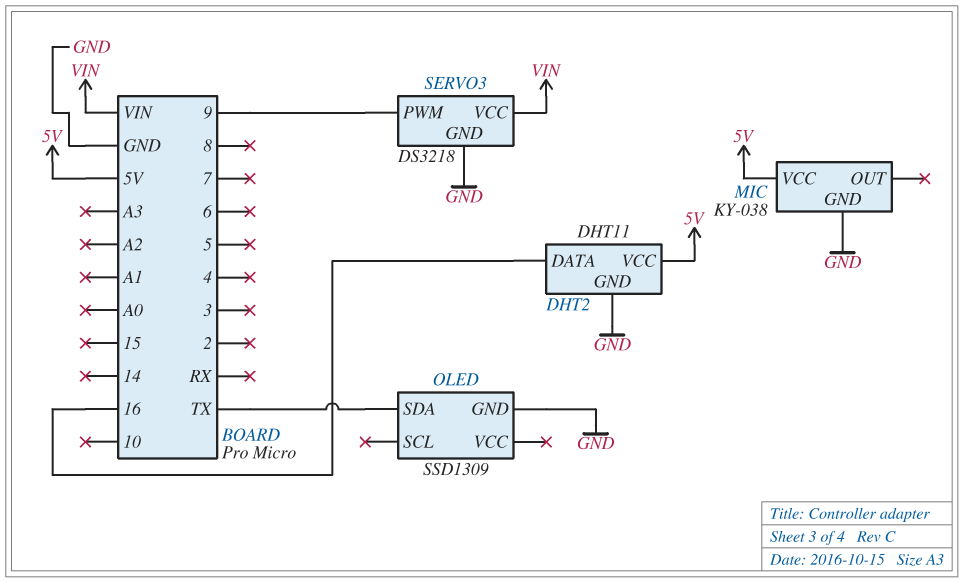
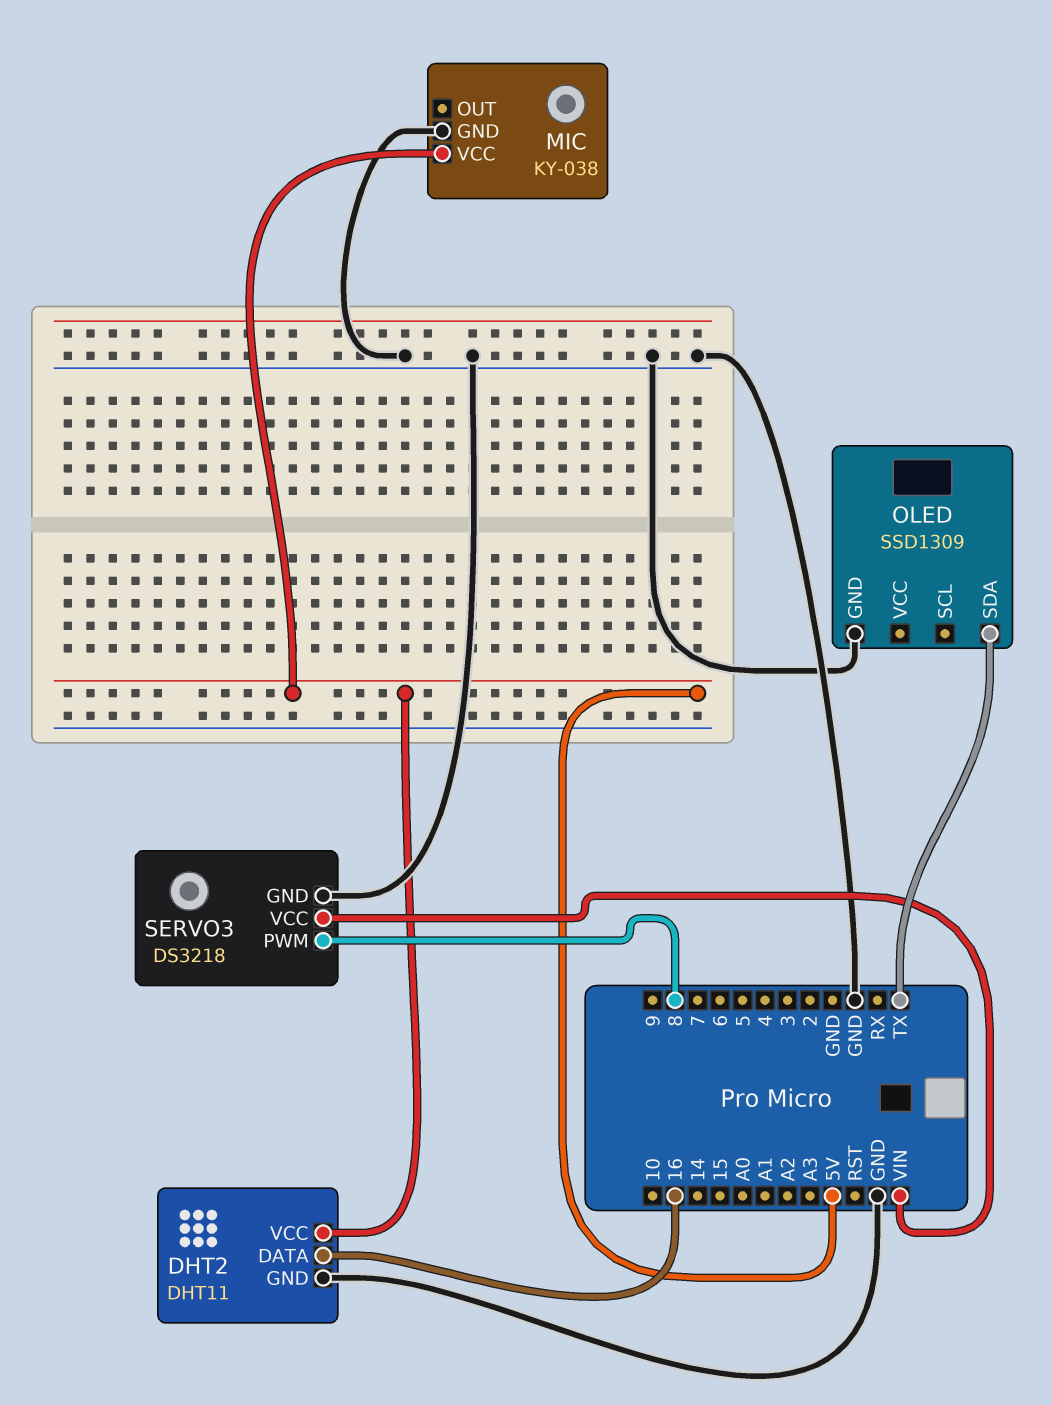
SERVO3 pin PWM: 9 -> 8

